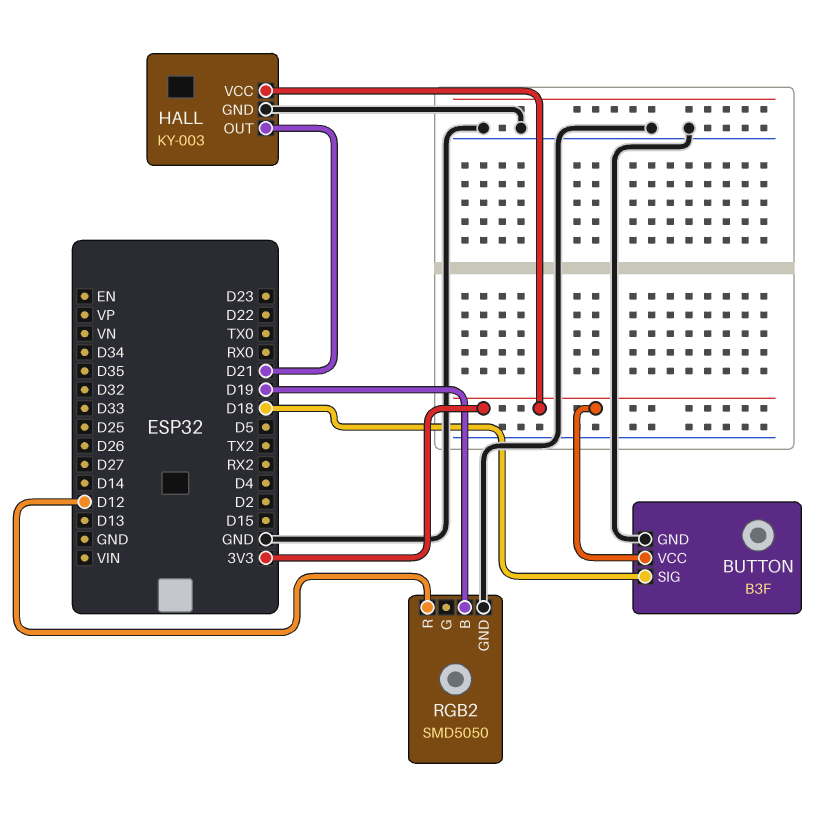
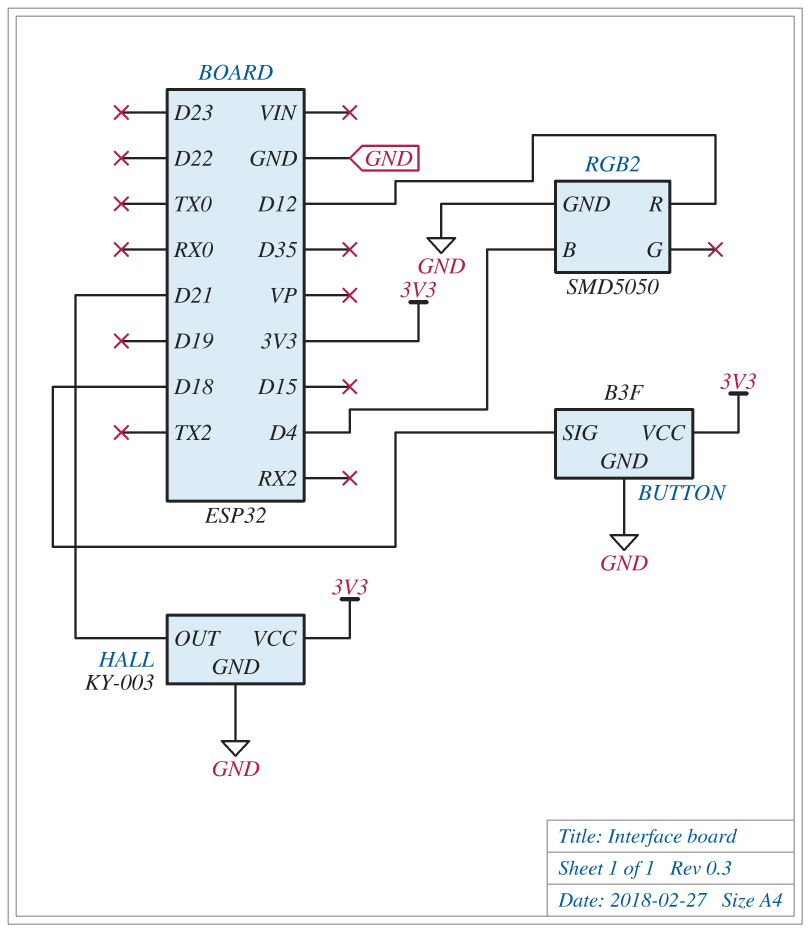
RGB2 pin B: D19 -> D4

